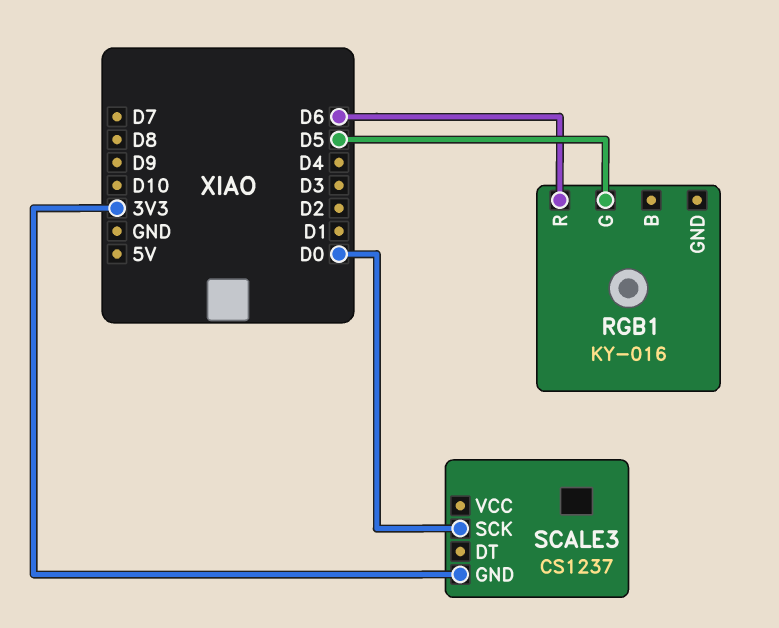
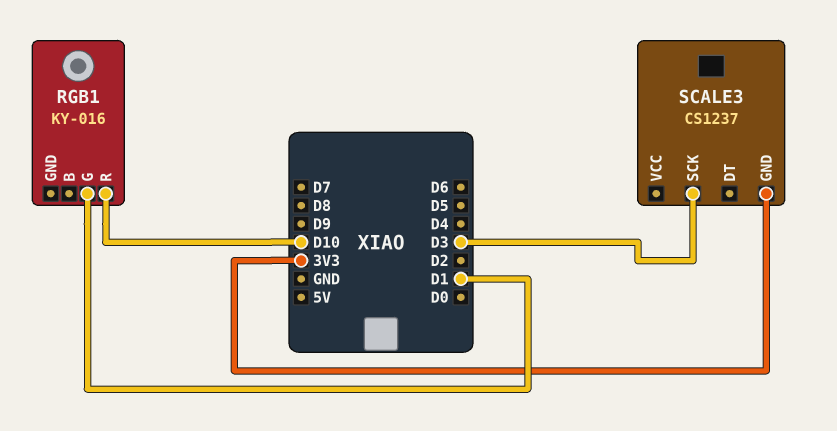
RGB1 pin G: D5 -> D1
RGB1 pin R: D6 -> D10
SCALE3 pin SCK: D0 -> D3

